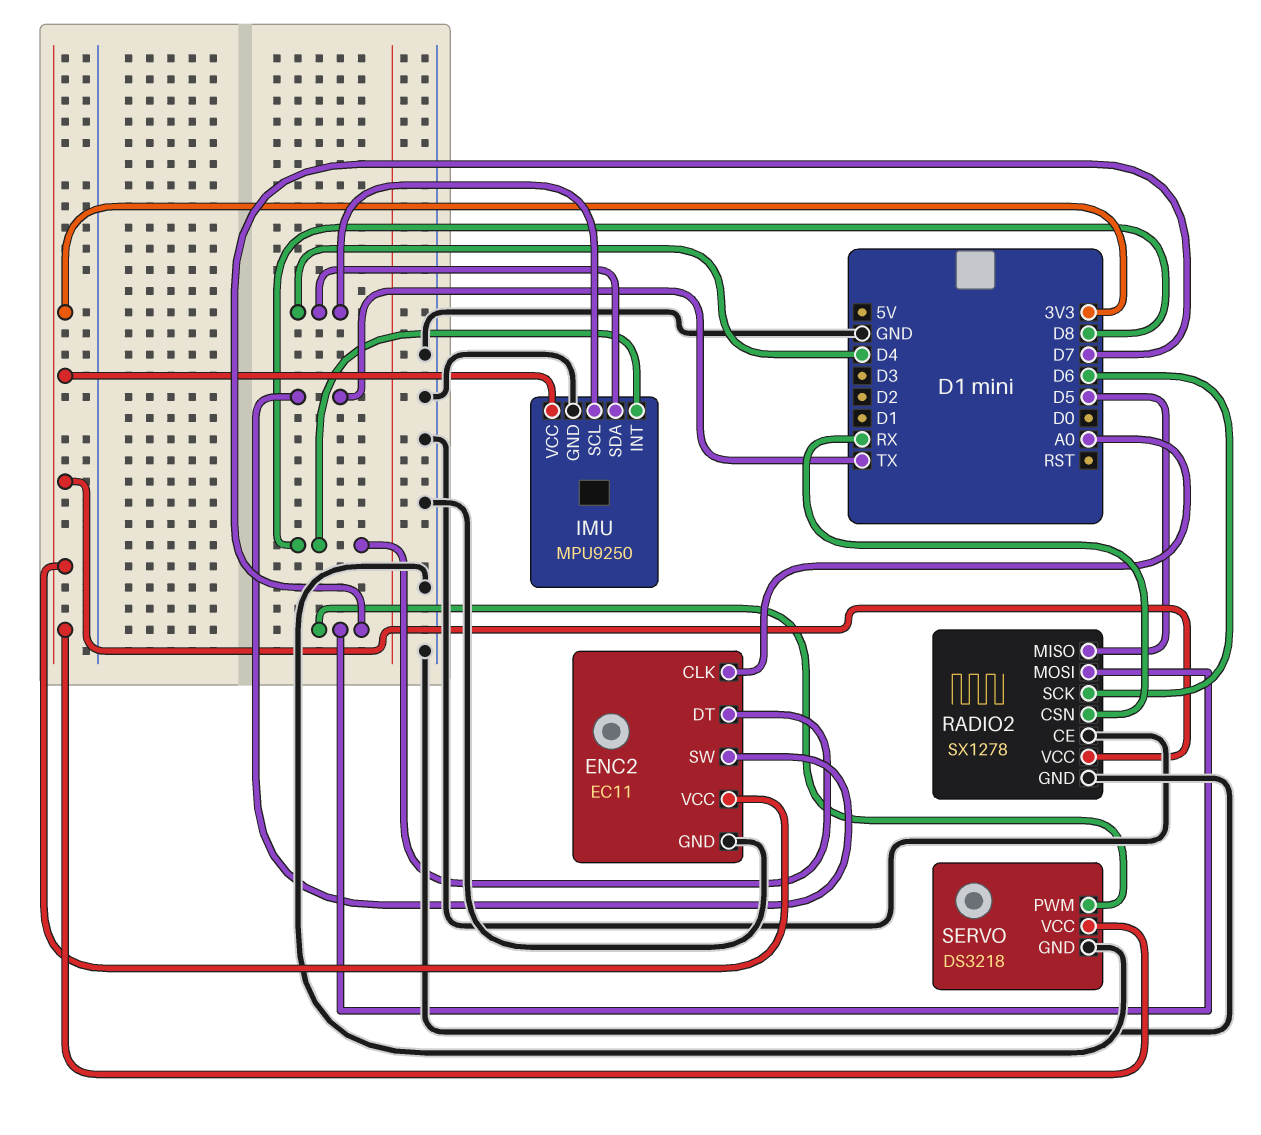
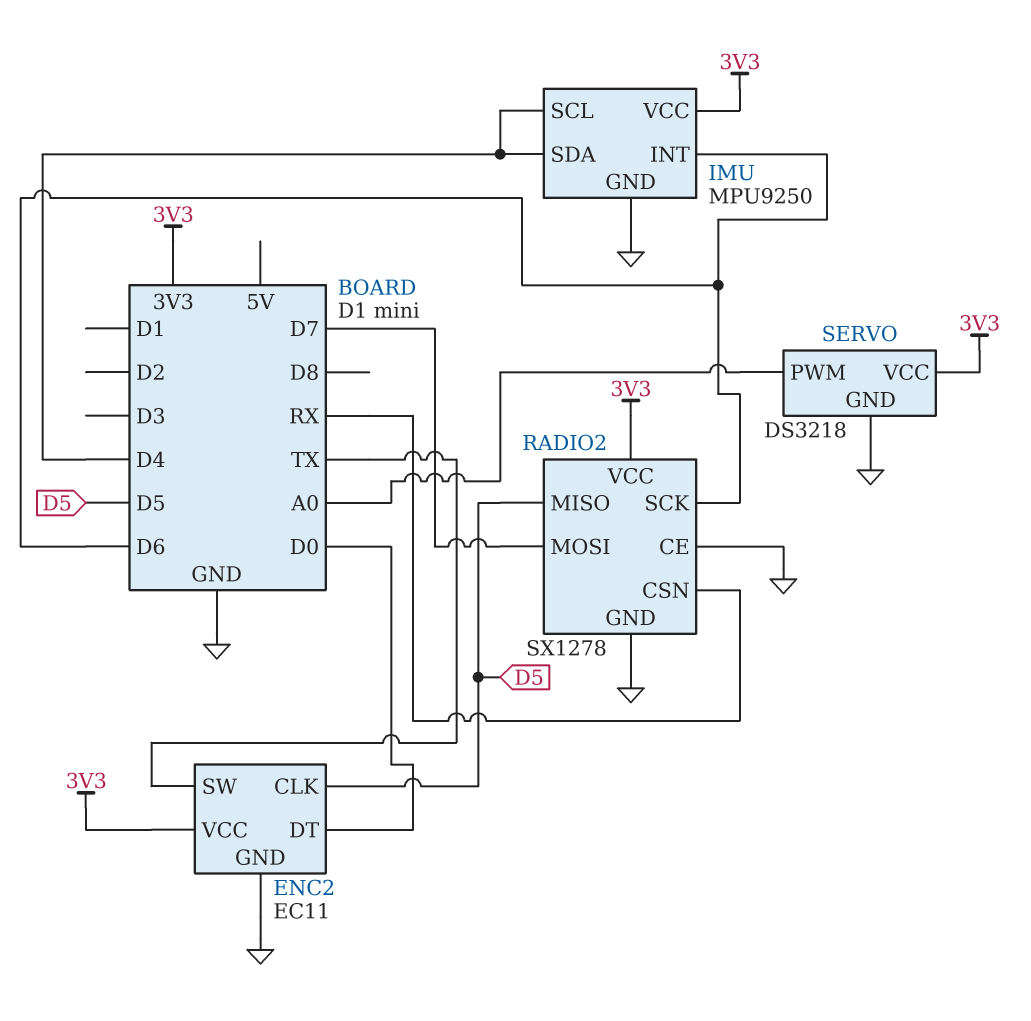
ENC2 pin CLK: A0 -> D5
ENC2 pin DT: D8 -> D0
IMU pin INT: D8 -> D6
SERVO pin PWM: D7 -> A0

